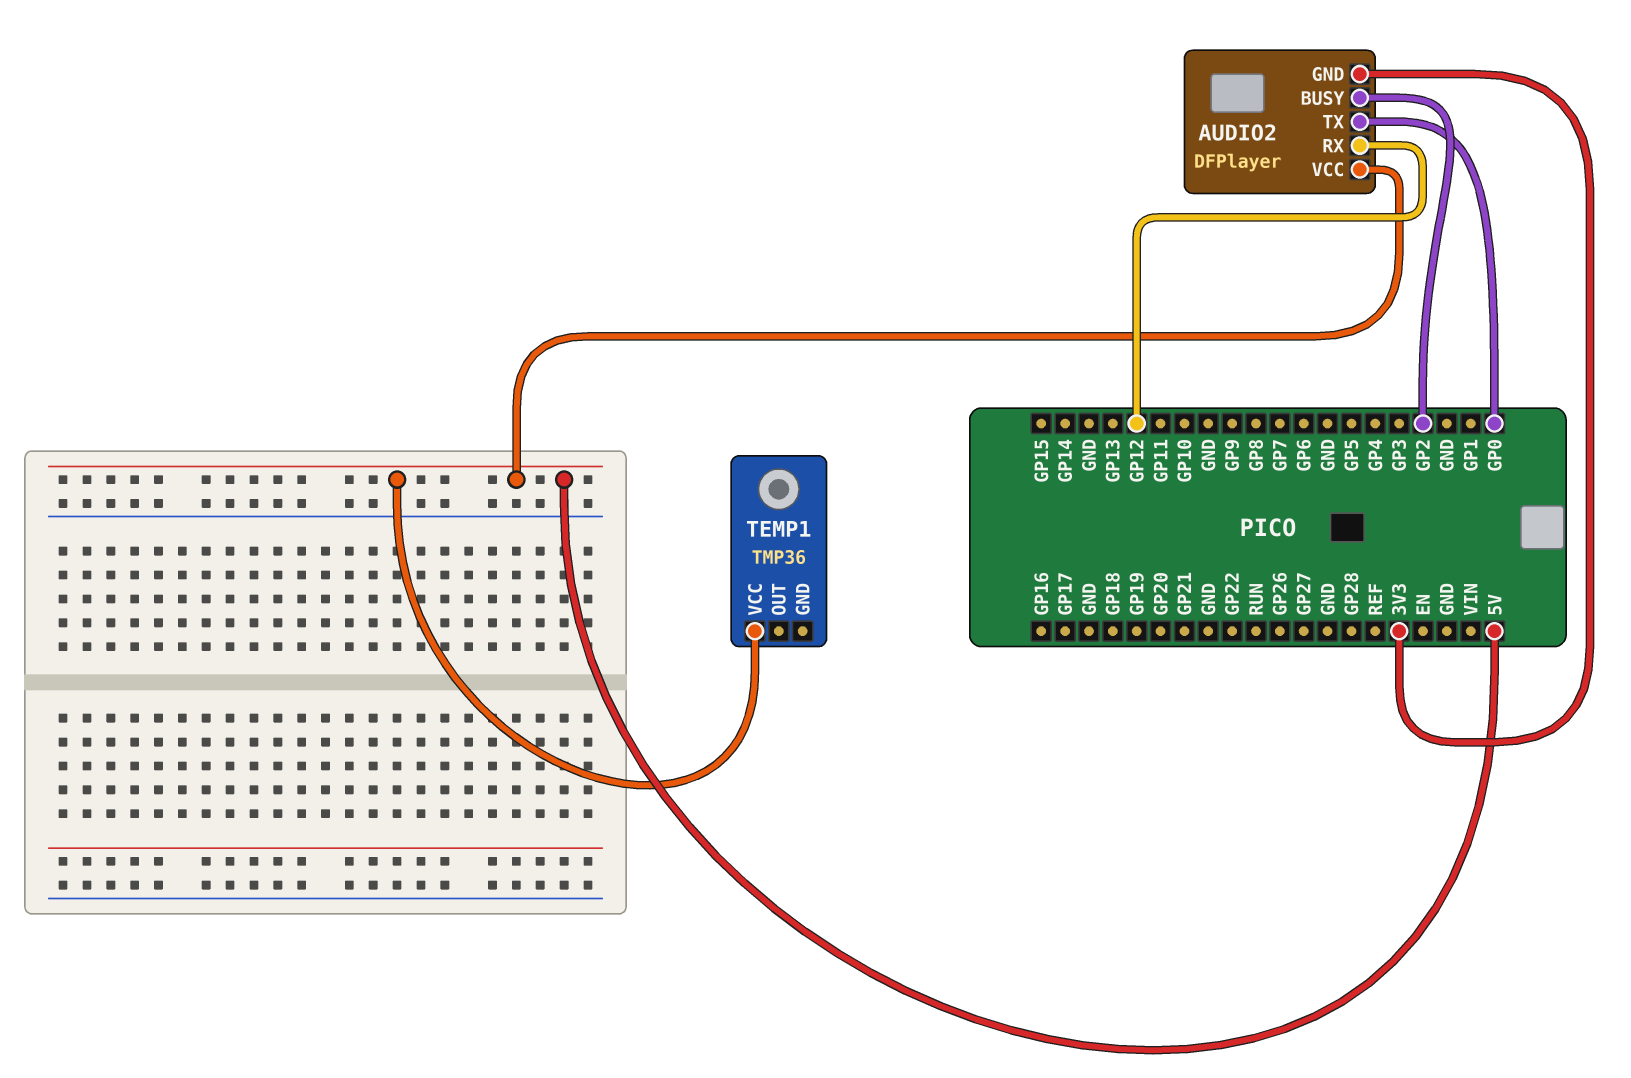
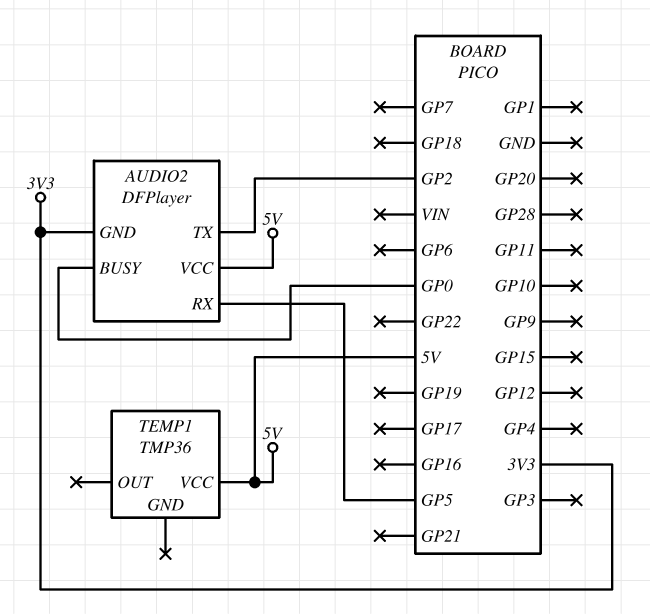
AUDIO2 pin BUSY: GP2 -> GP0
AUDIO2 pin RX: GP12 -> GP5
AUDIO2 pin TX: GP0 -> GP2

